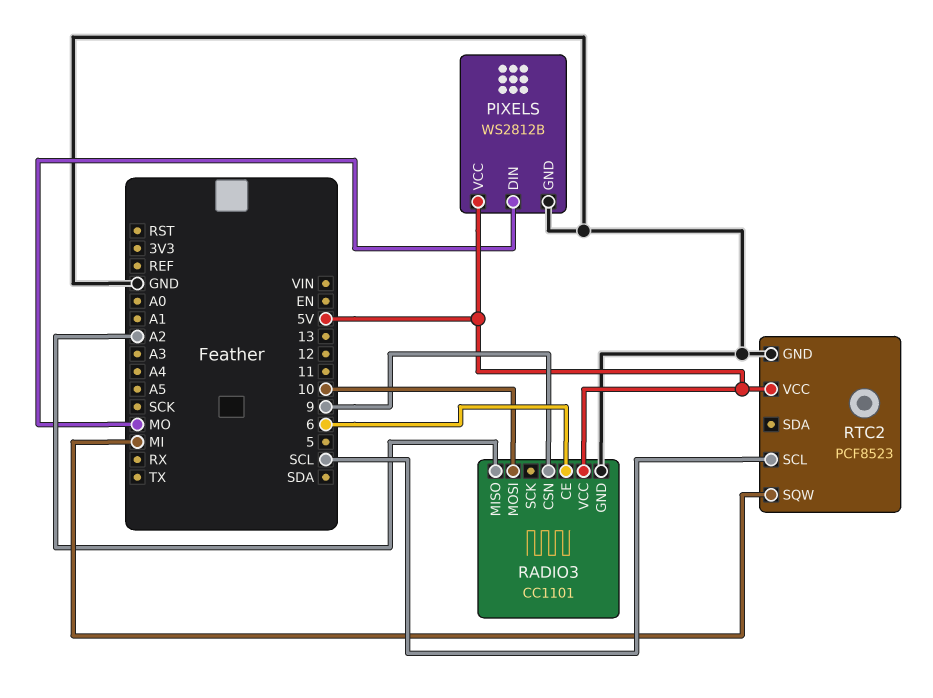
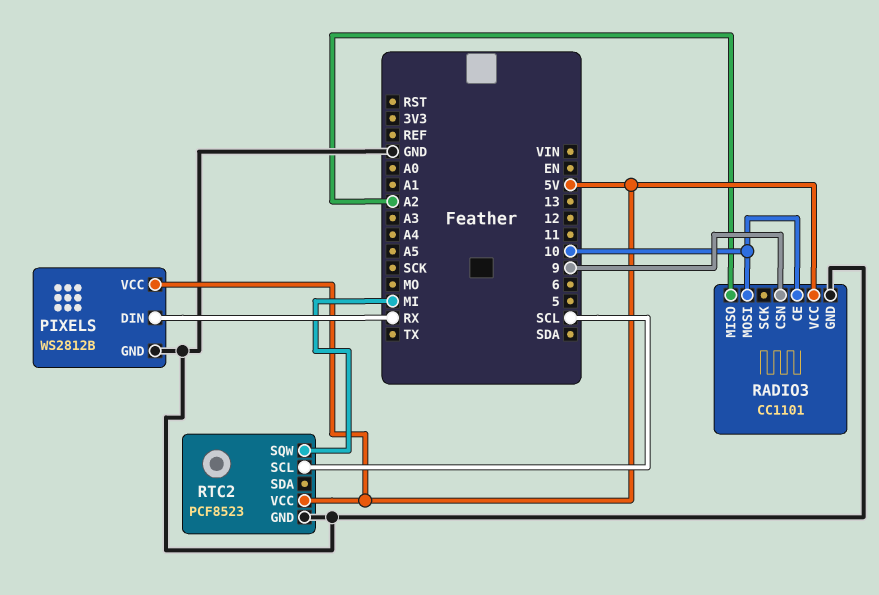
PIXELS pin DIN: MO -> RX
RADIO3 pin CE: 6 -> 10

